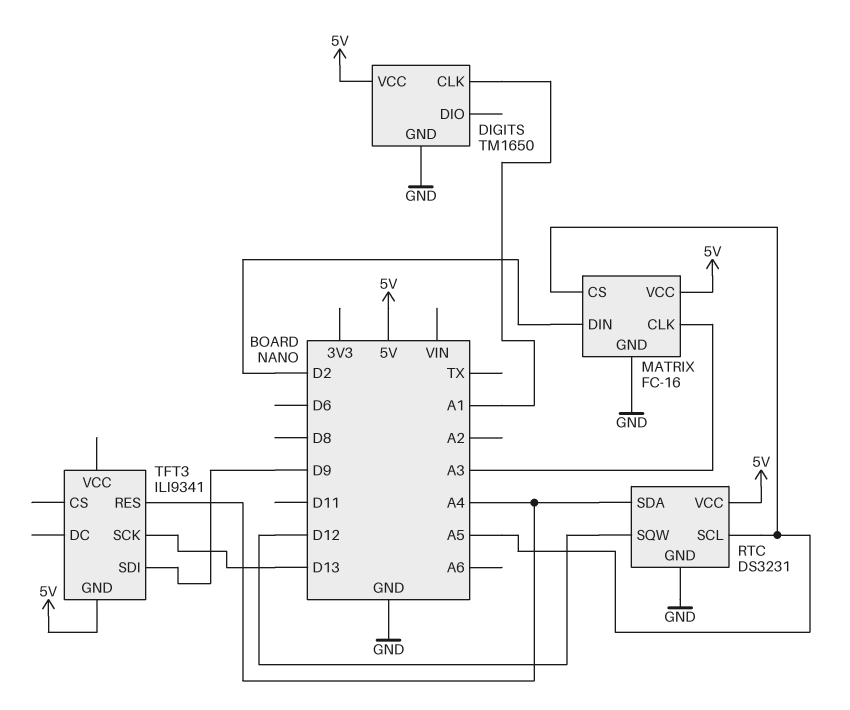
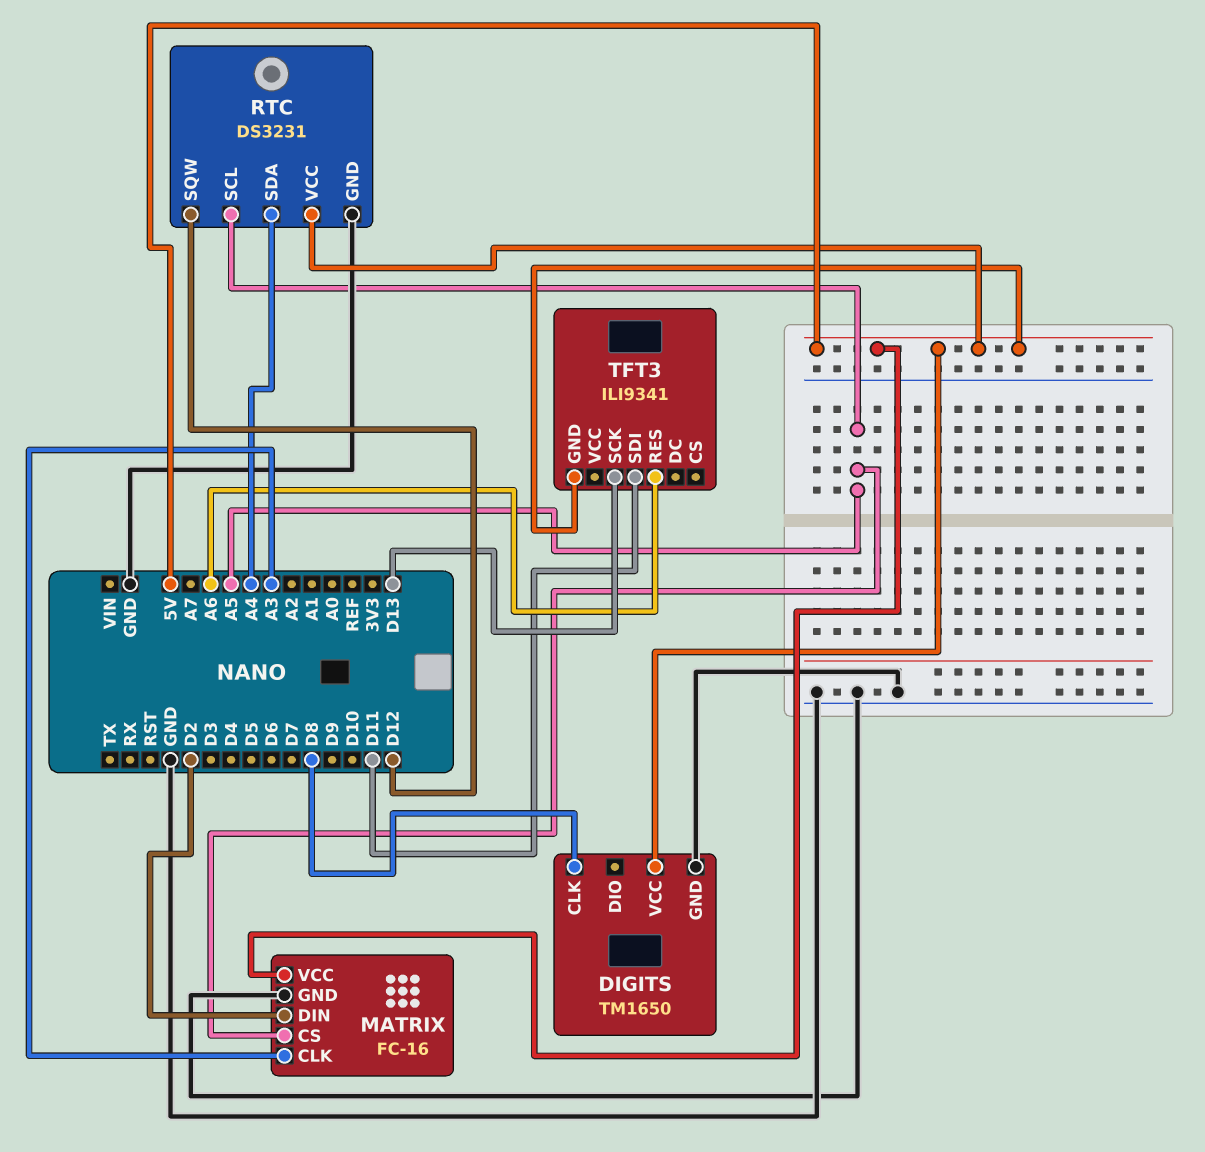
DIGITS pin CLK: A1 -> D8
TFT3 pin RES: A4 -> A6
TFT3 pin SDI: D9 -> D11

